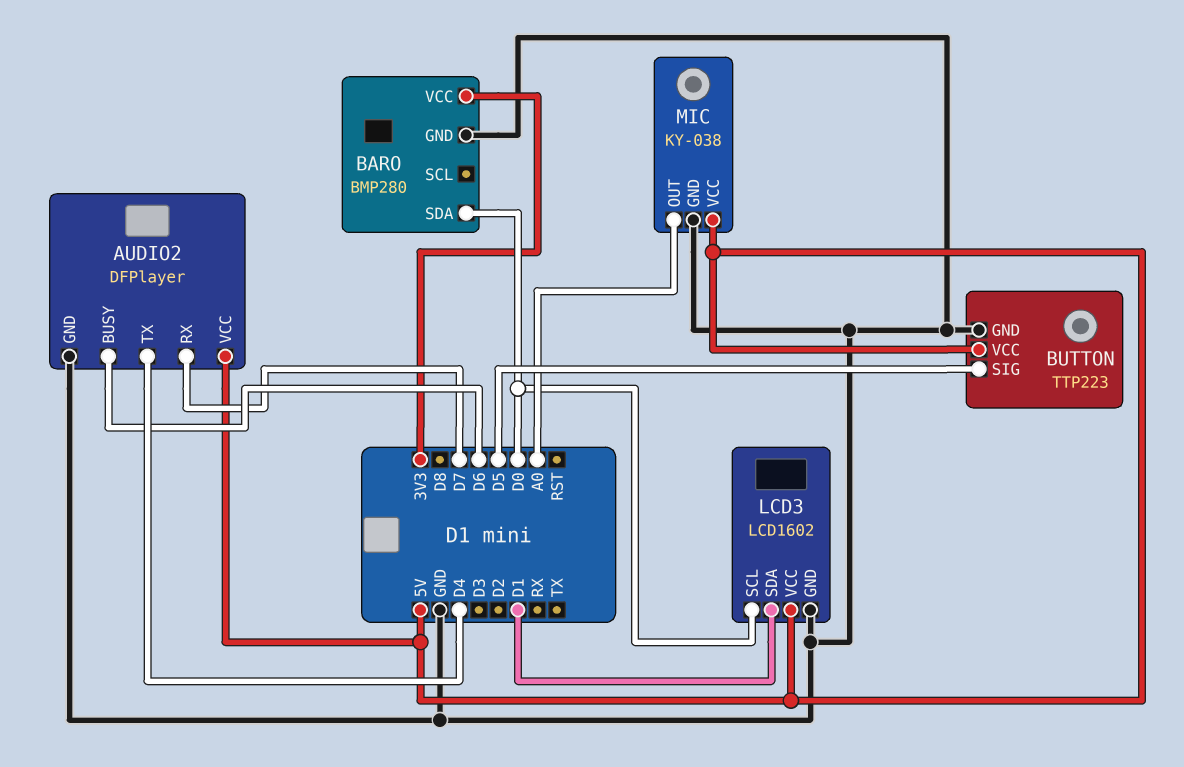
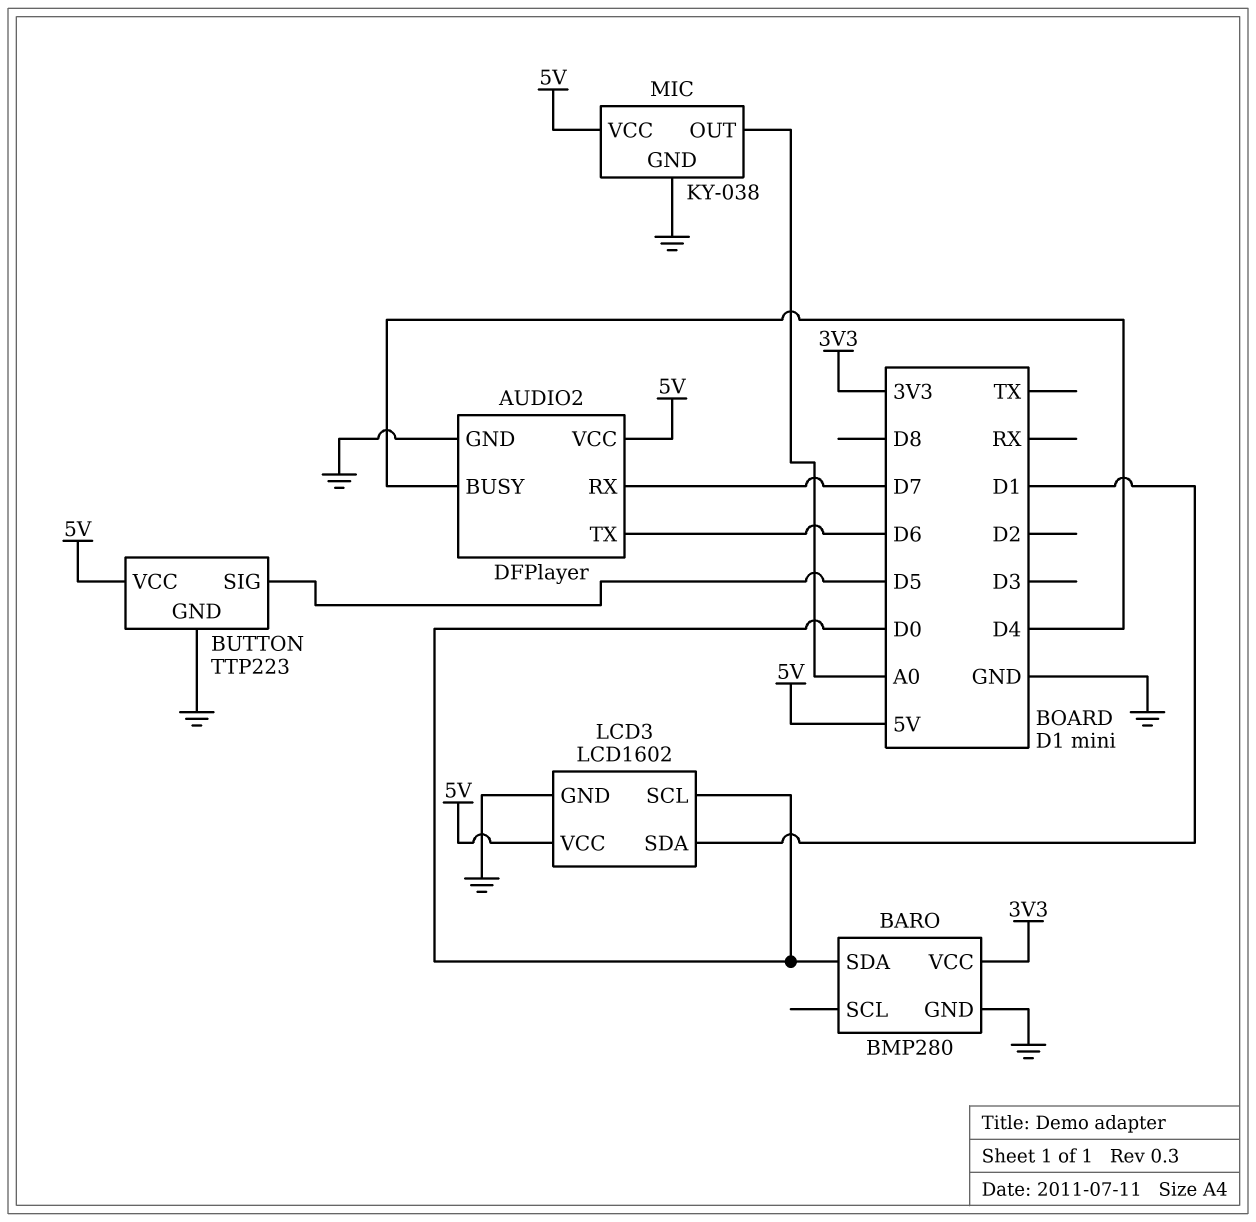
AUDIO2 pin BUSY: D6 -> D4
AUDIO2 pin TX: D4 -> D6

